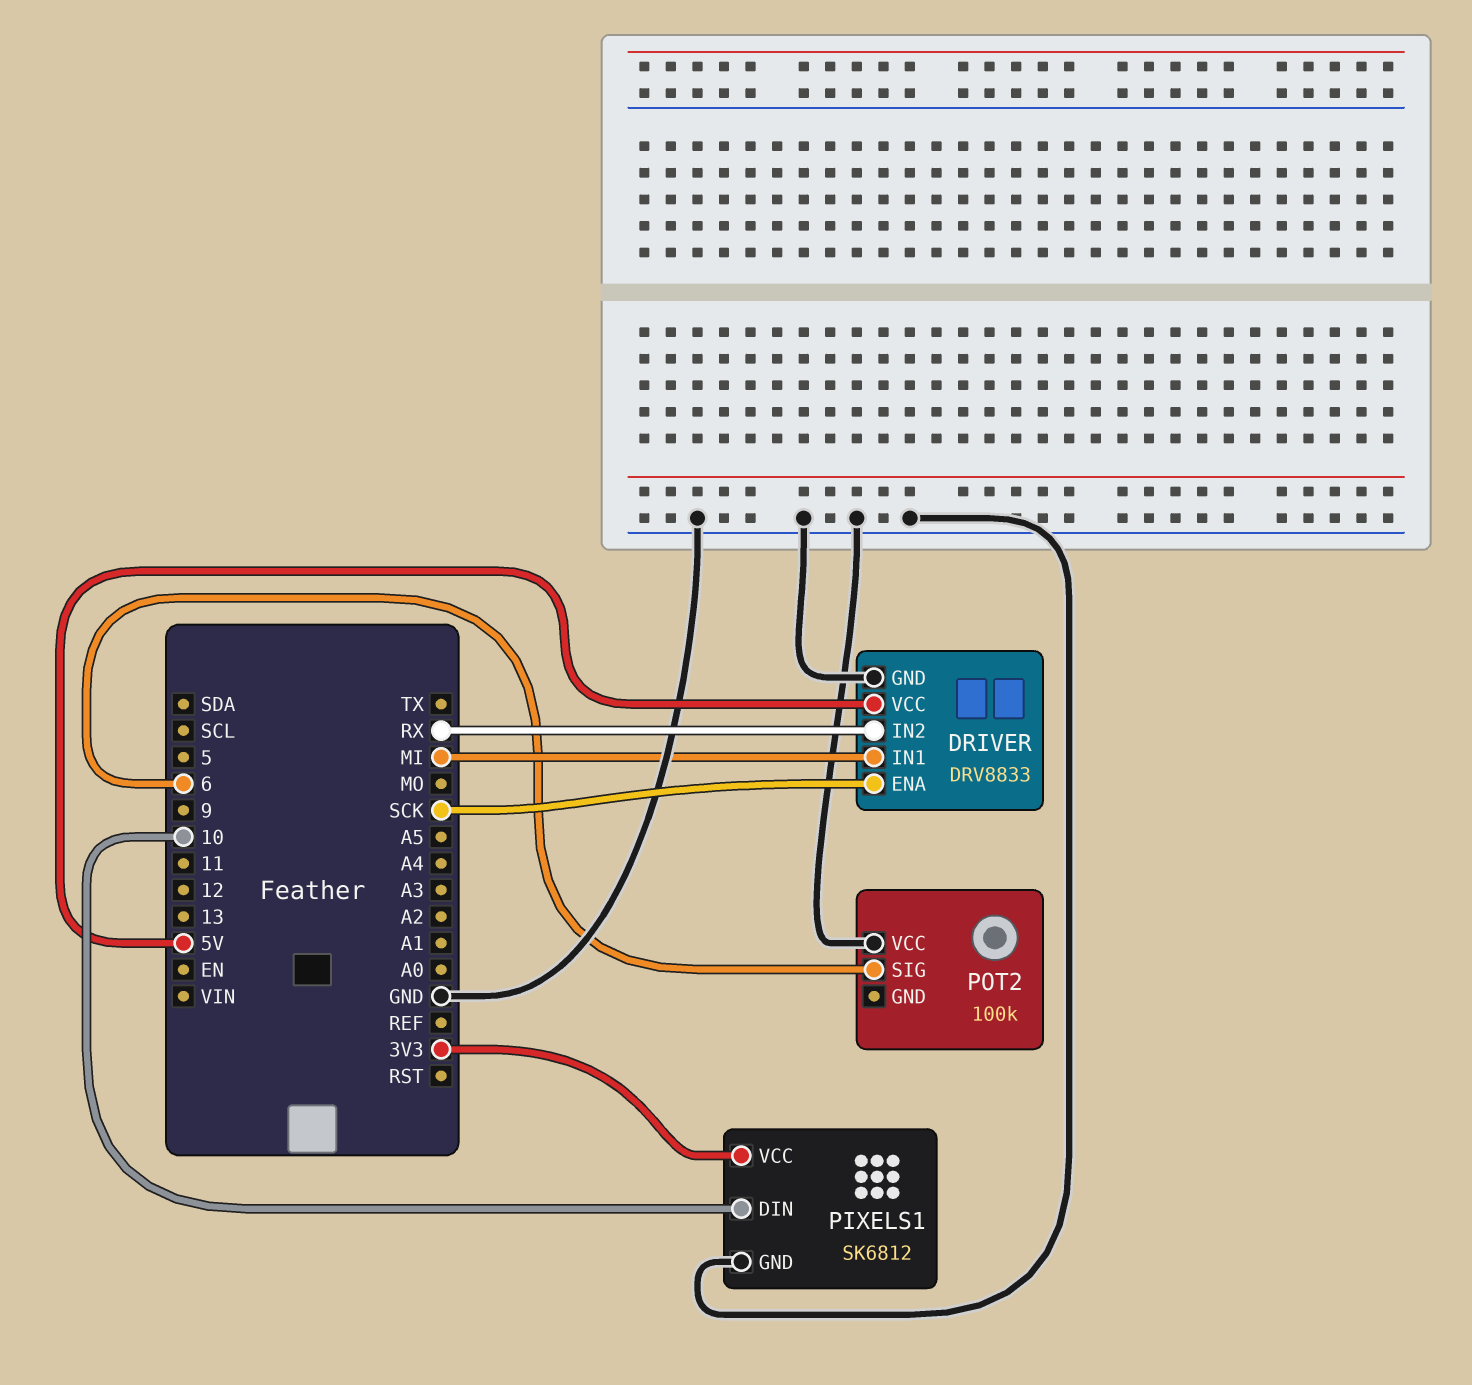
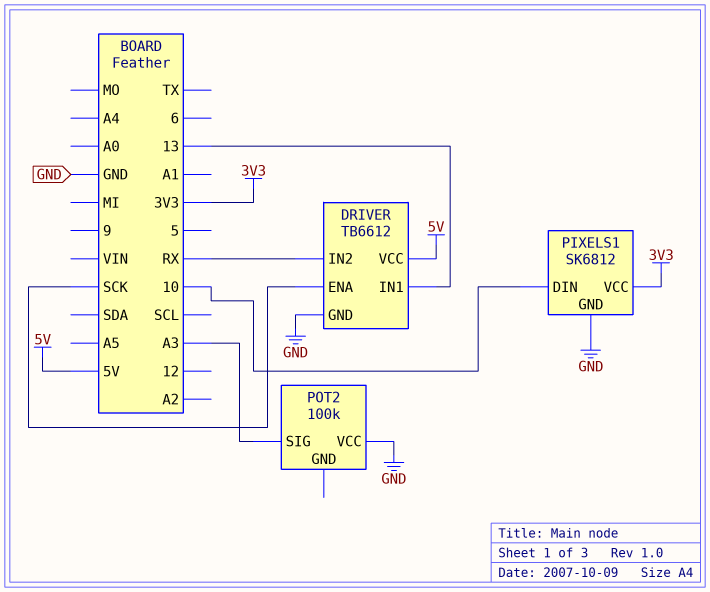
DRIVER: DRV8833 -> TB6612
DRIVER pin IN1: MI -> 13
POT2 pin SIG: 6 -> A3

